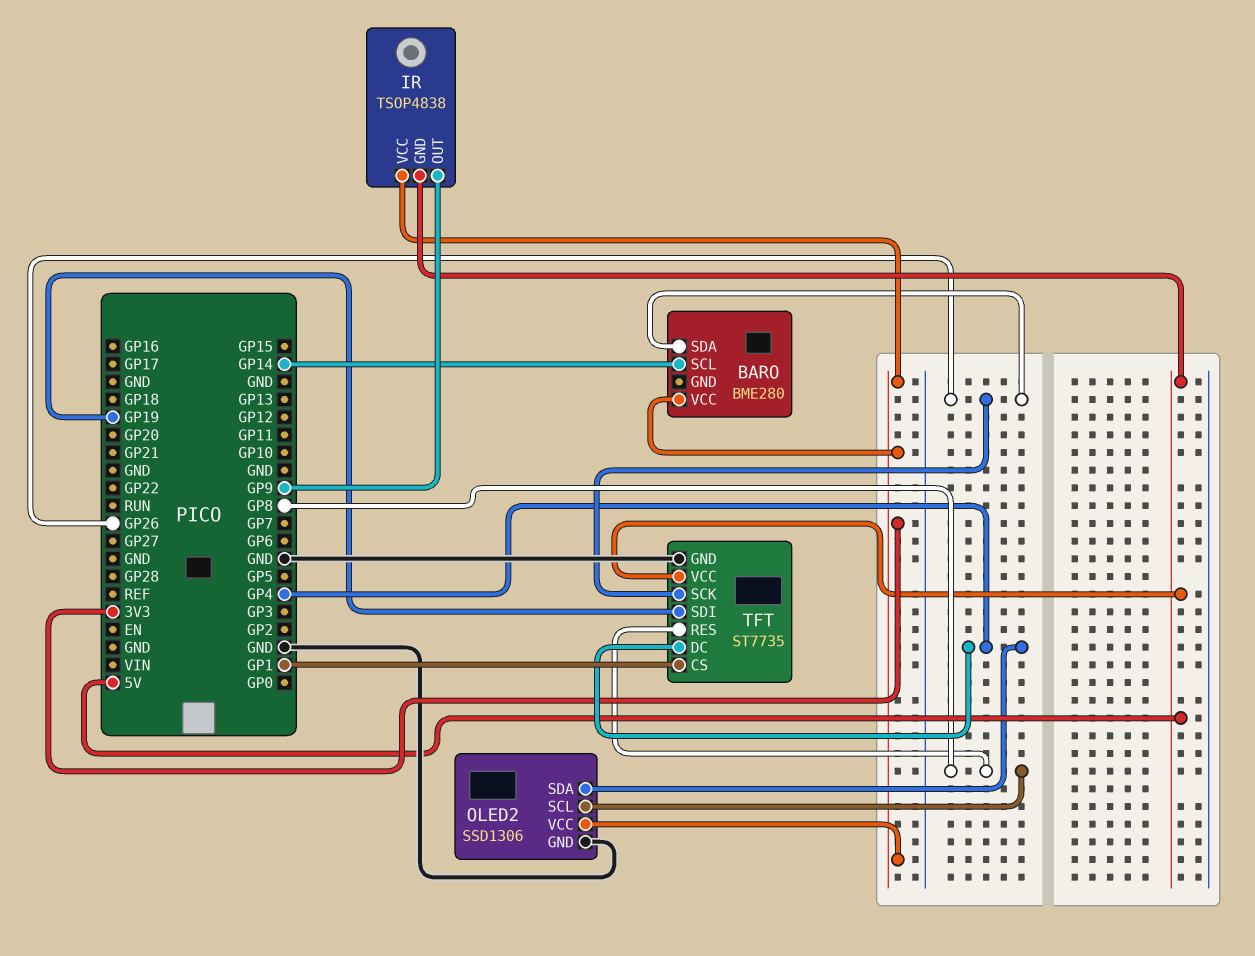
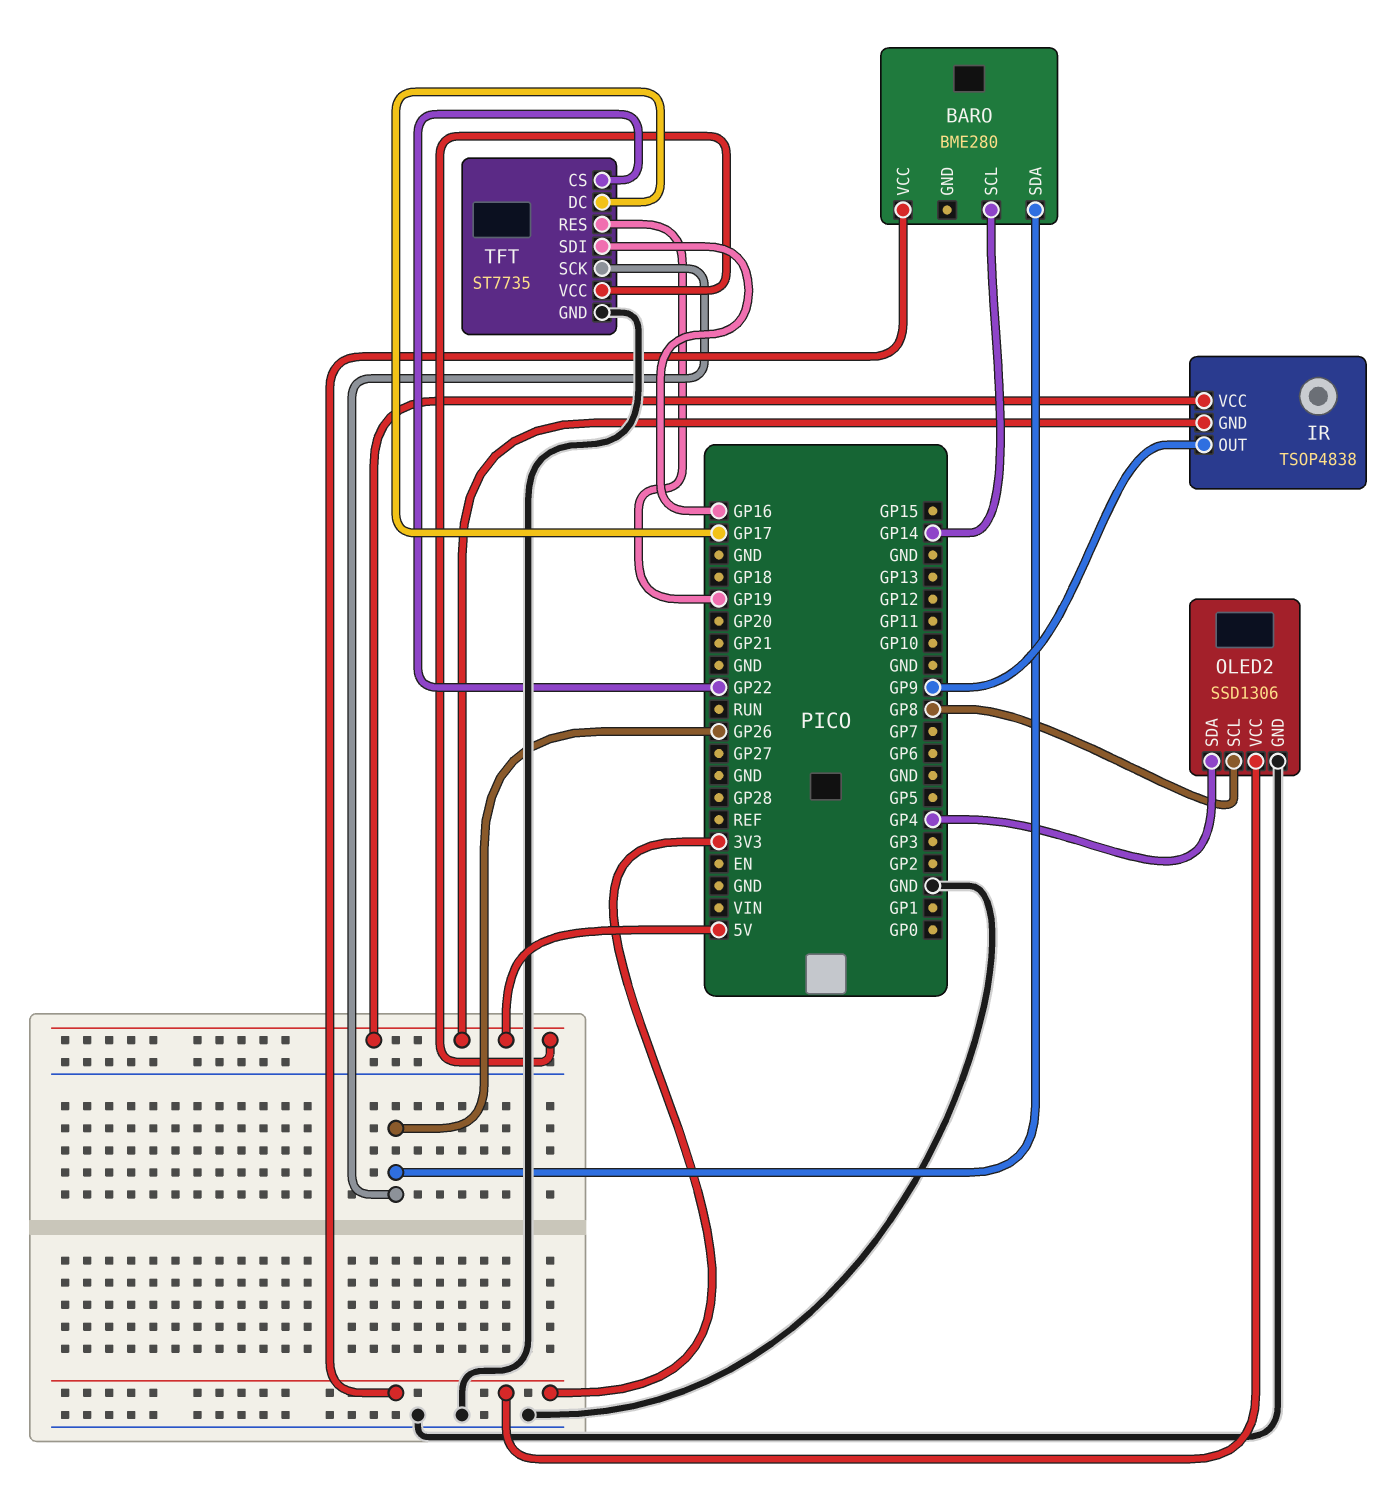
IR pin VCC: 3V3 -> 5V
TFT pin CS: GP1 -> GP22
TFT pin DC: GP4 -> GP17
TFT pin RES: GP8 -> GP19
TFT pin SDI: GP19 -> GP16

